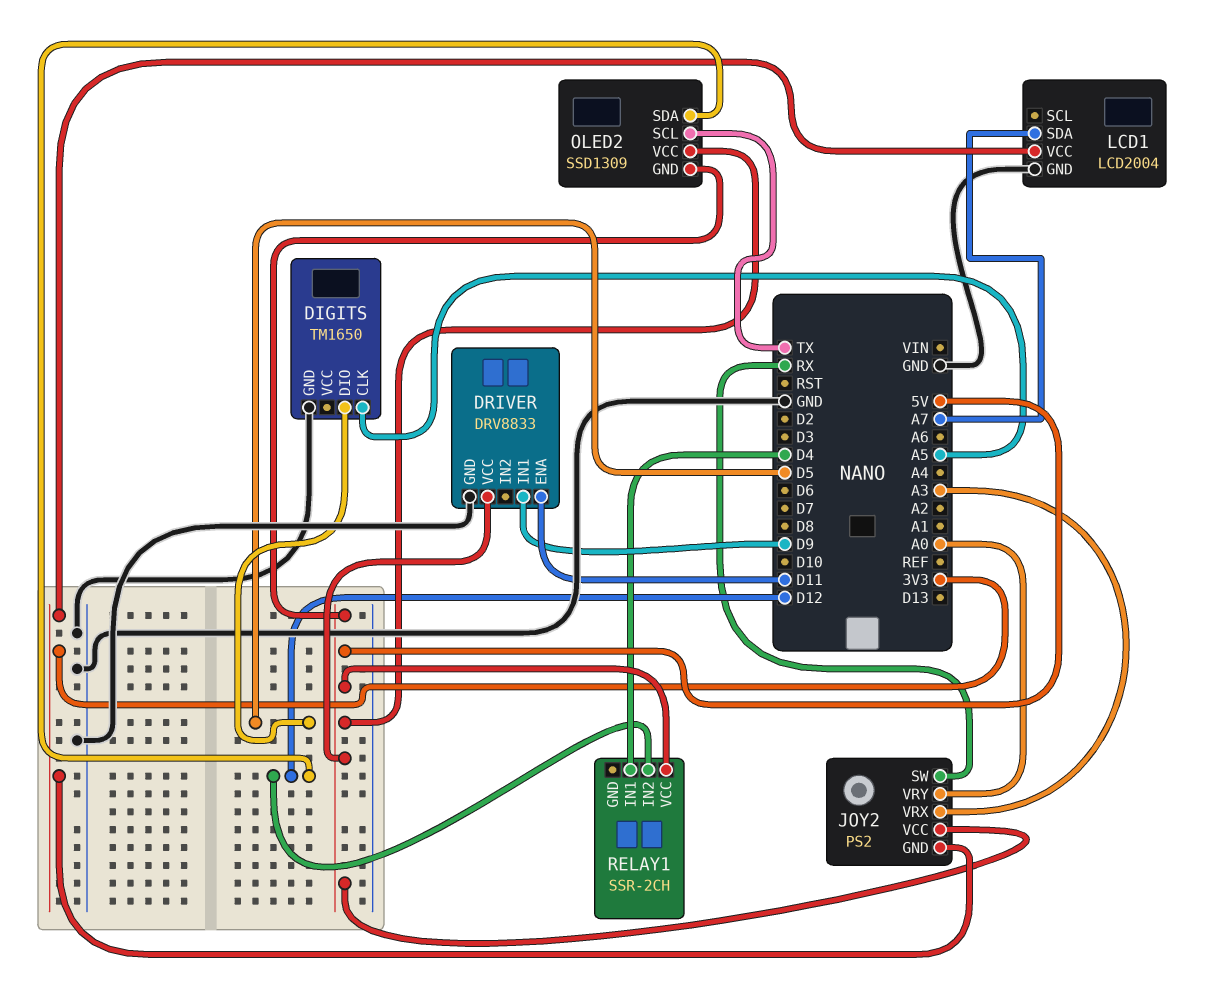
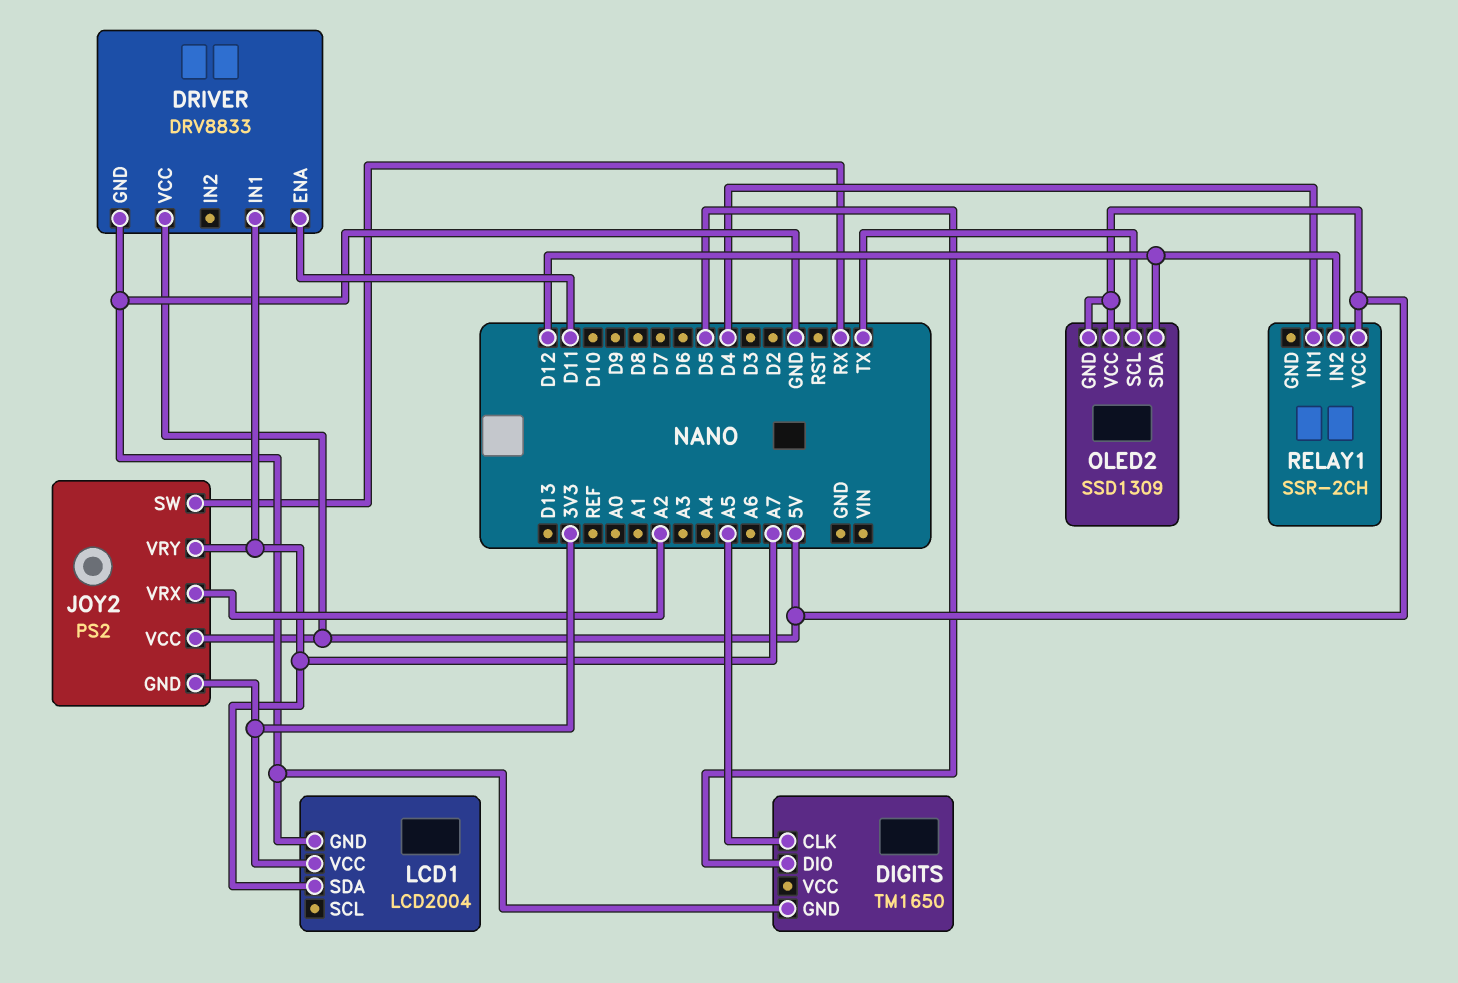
DRIVER pin IN1: D9 -> A7
JOY2 pin VRX: A3 -> A2
JOY2 pin VRY: A0 -> A7

